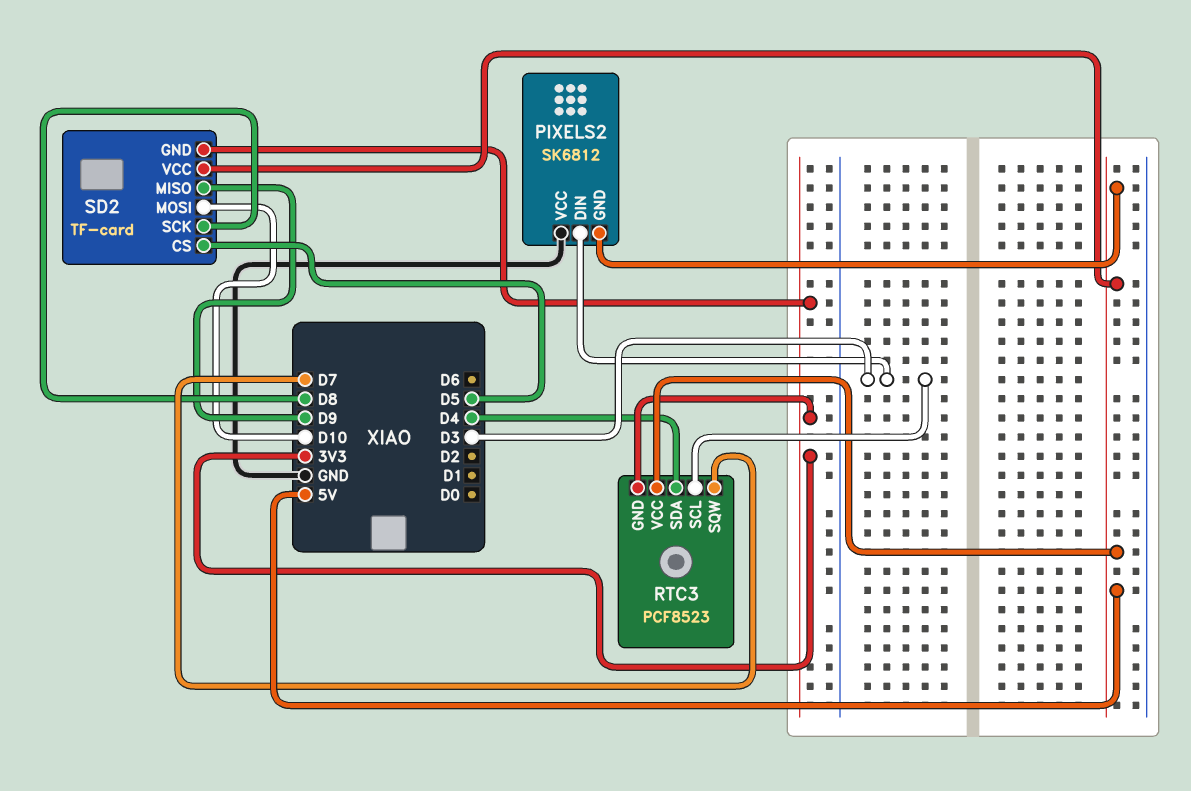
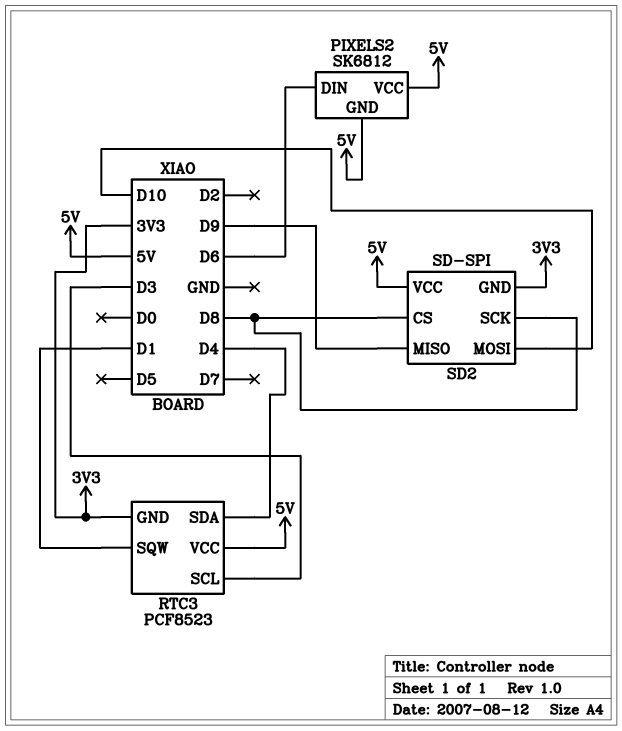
PIXELS2 pin DIN: D3 -> D6
PIXELS2 pin VCC: GND -> 5V
RTC3 pin SQW: D7 -> D1
SD2: TF-card -> SD-SPI
SD2 pin CS: D5 -> D8

